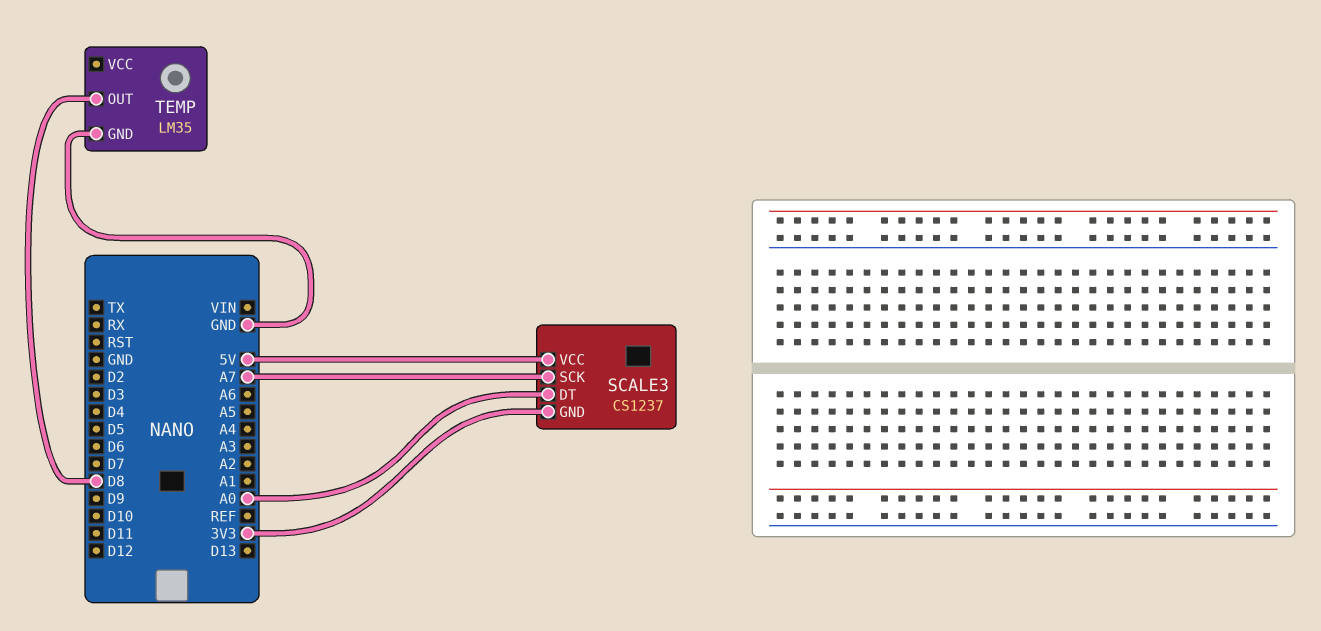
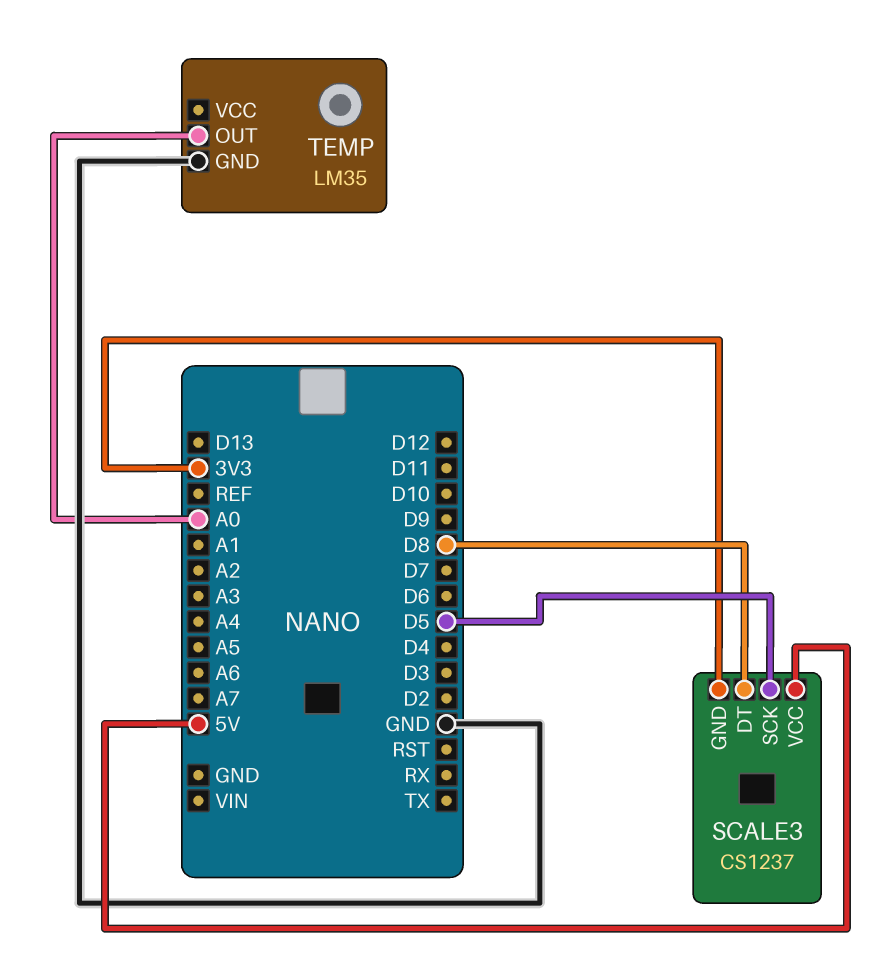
SCALE3 pin DT: A0 -> D8
SCALE3 pin SCK: A7 -> D5
TEMP pin OUT: D8 -> A0

